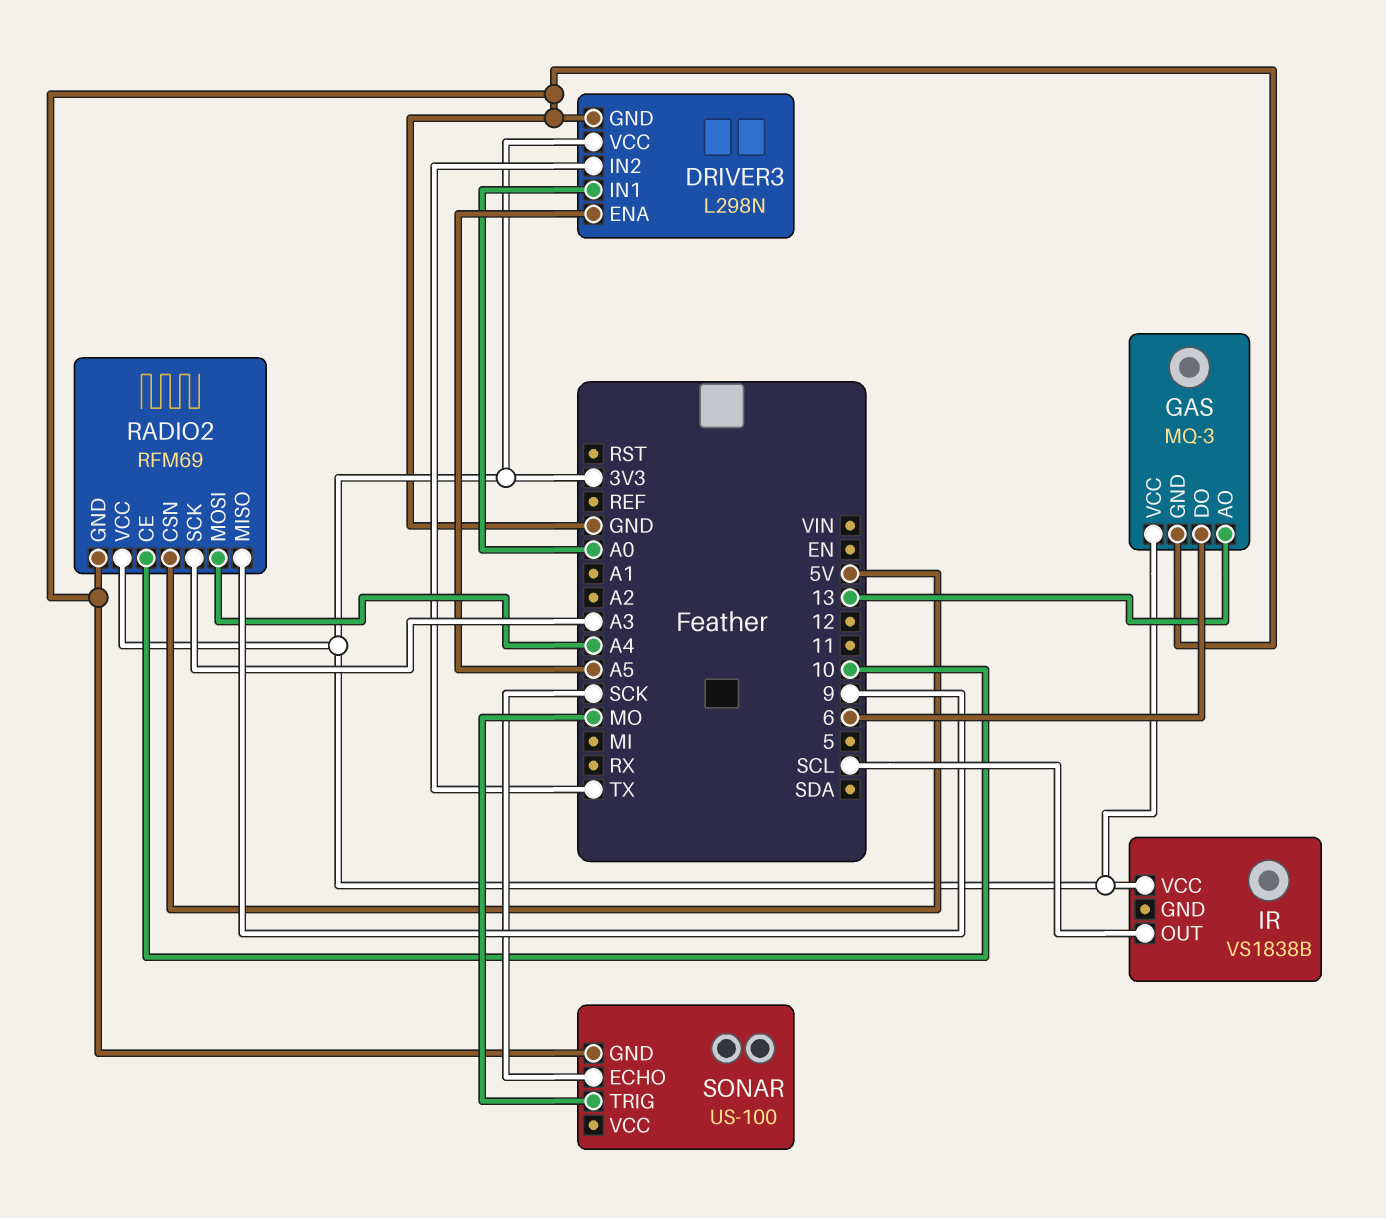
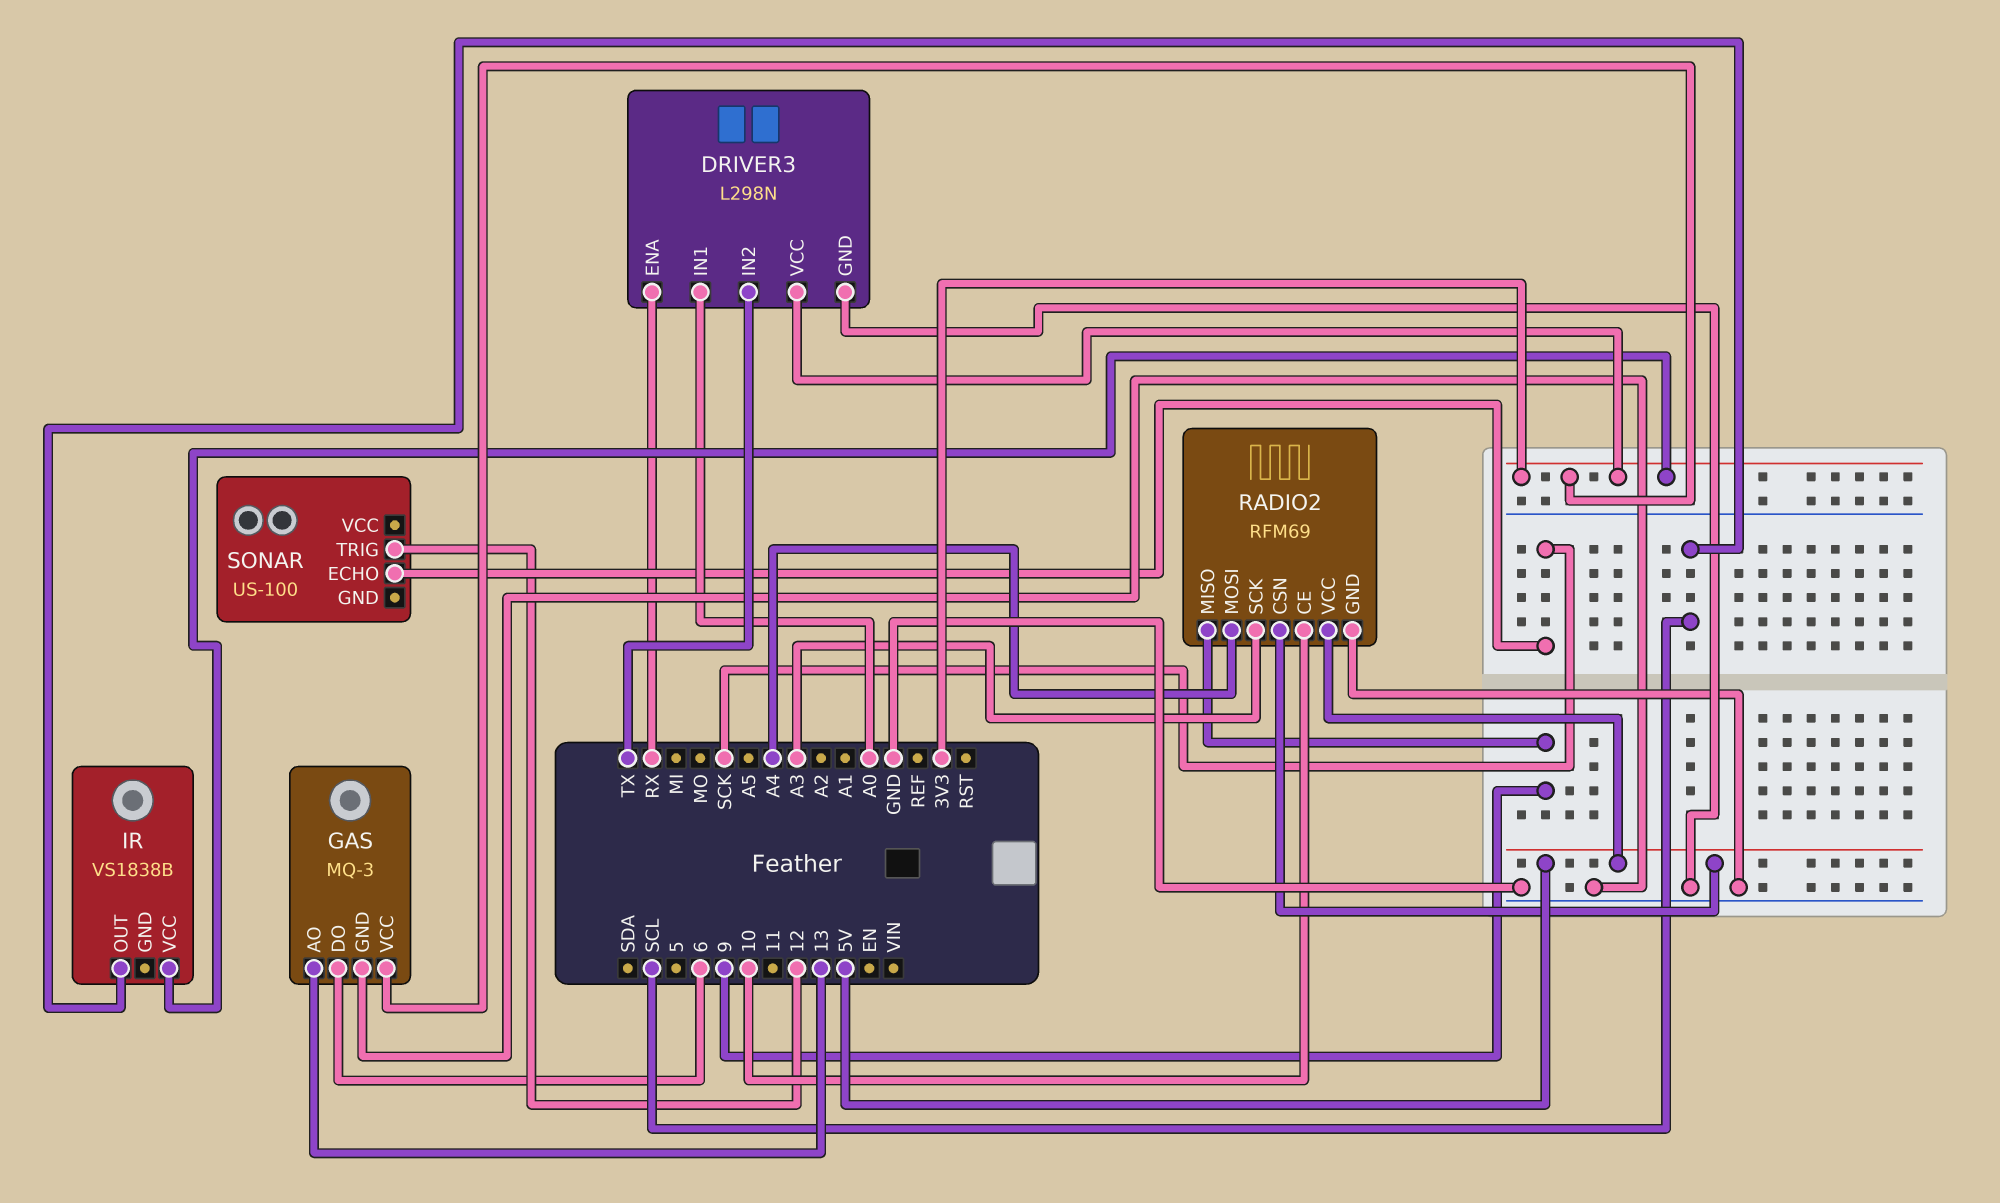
DRIVER3 pin ENA: A5 -> RX
RADIO2 pin VCC: 3V3 -> 5V
SONAR pin GND: GND -> none
SONAR pin TRIG: MO -> 12

